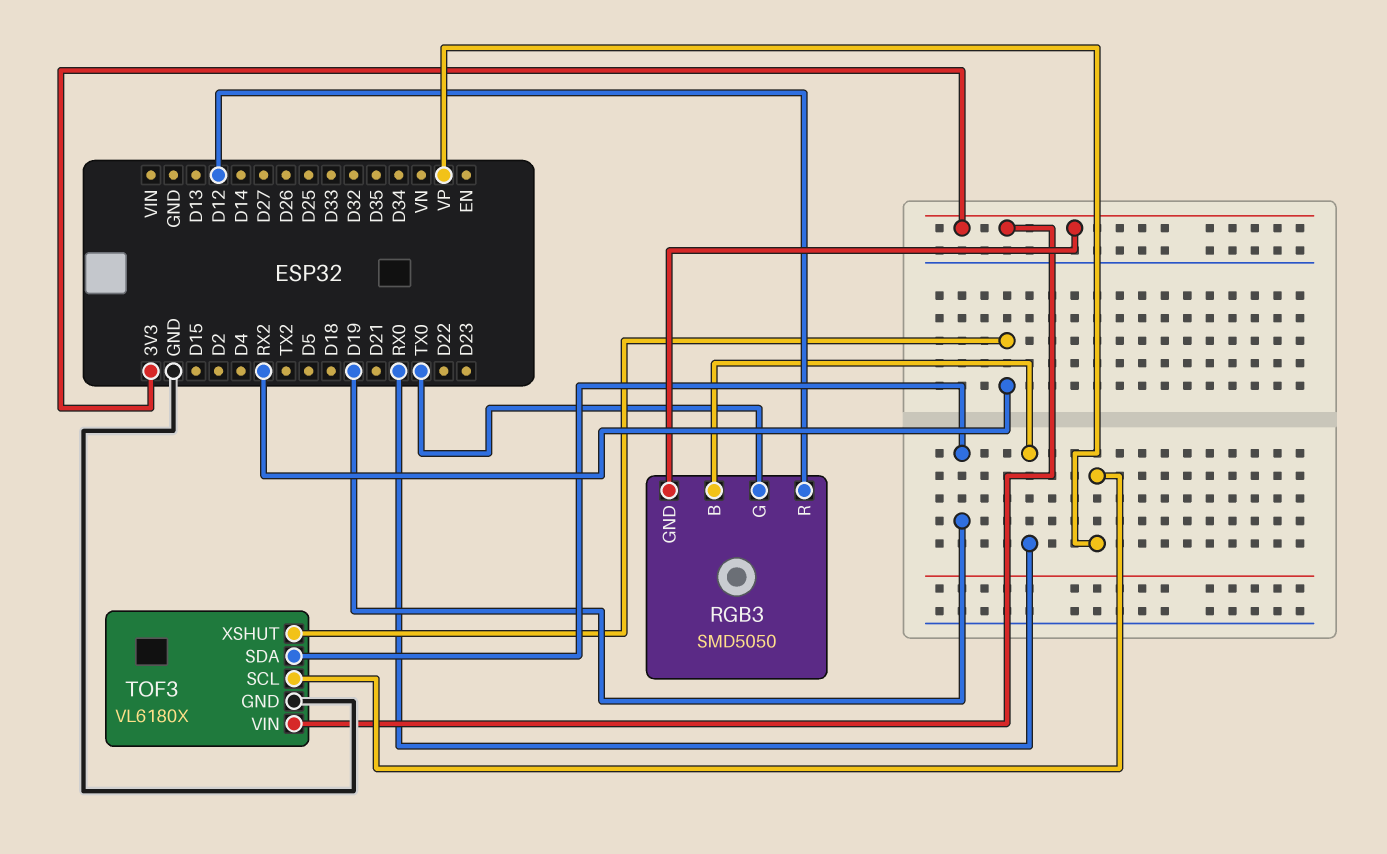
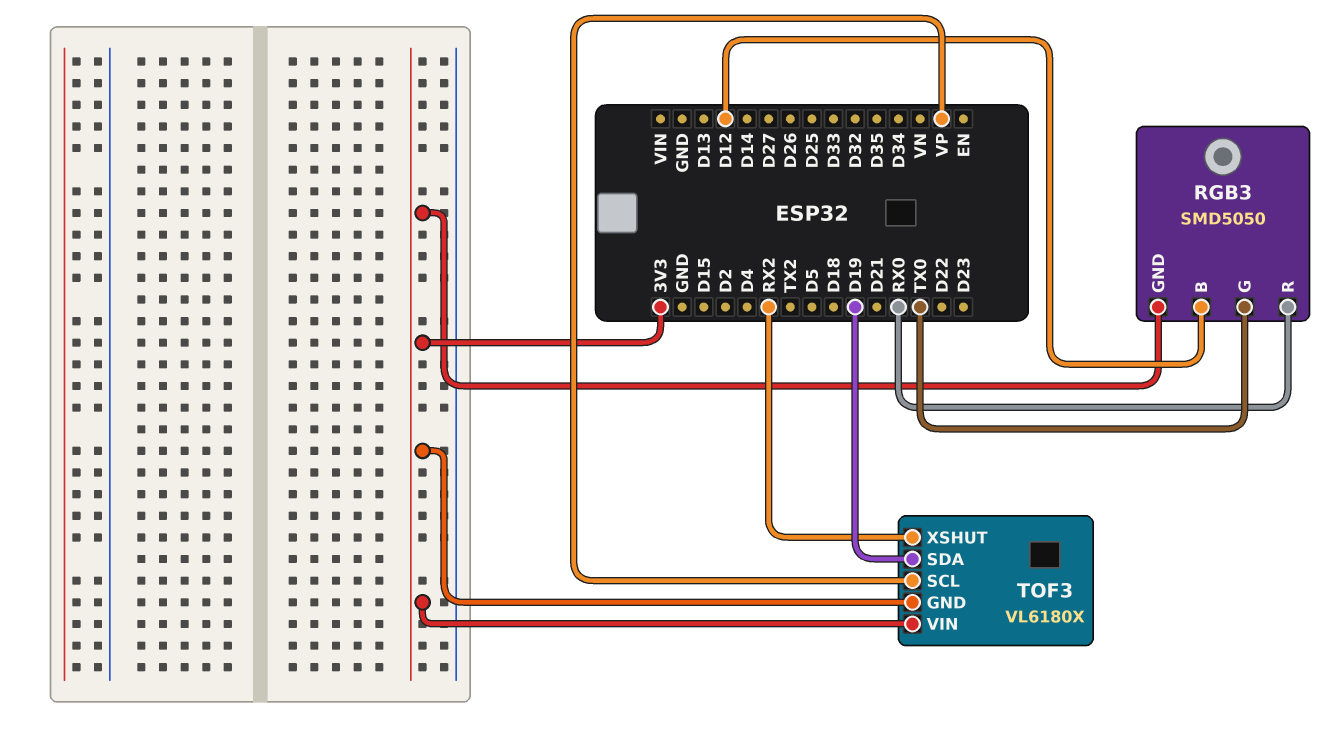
RGB3 pin B: RX0 -> D12
RGB3 pin R: D12 -> RX0
TOF3 pin GND: GND -> 3V3

